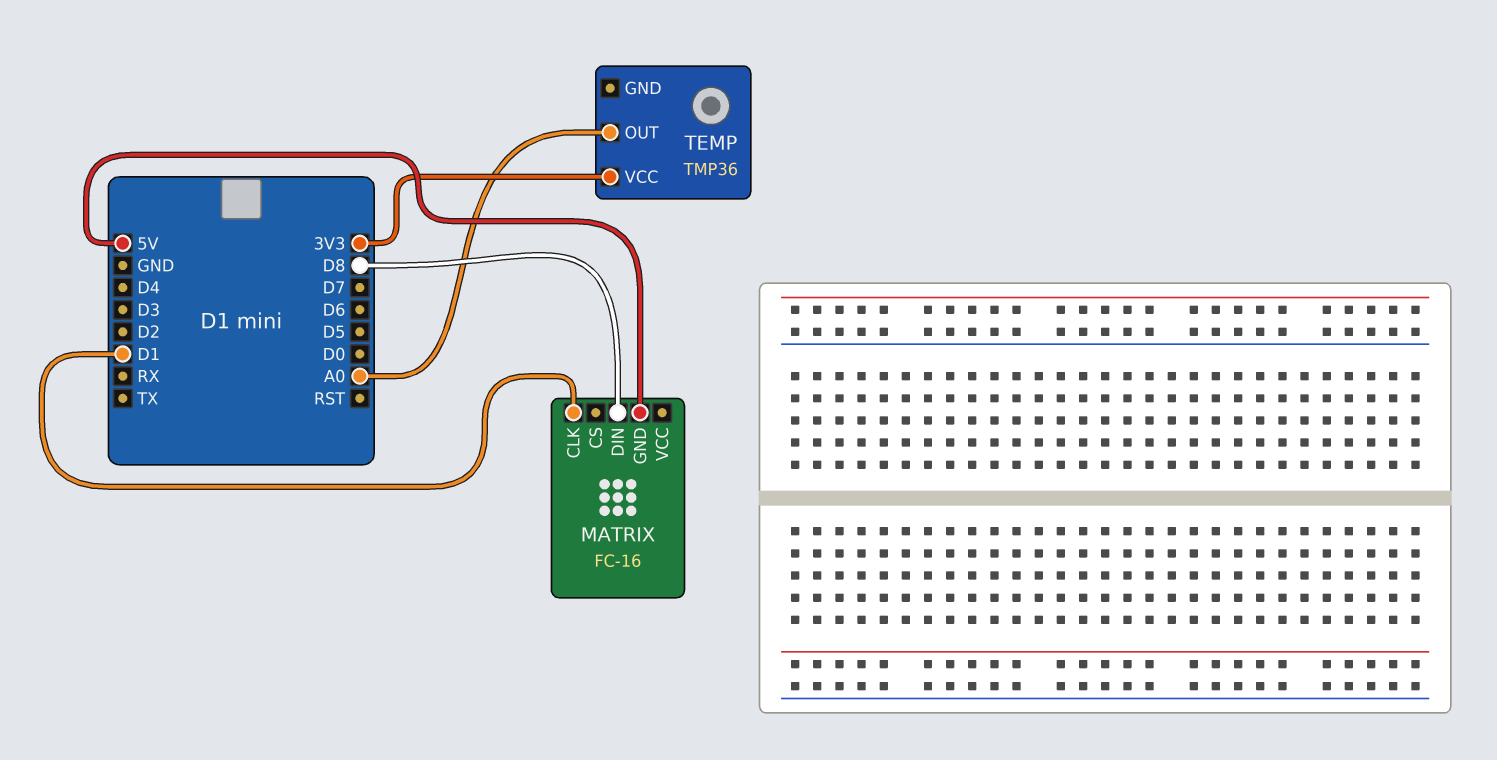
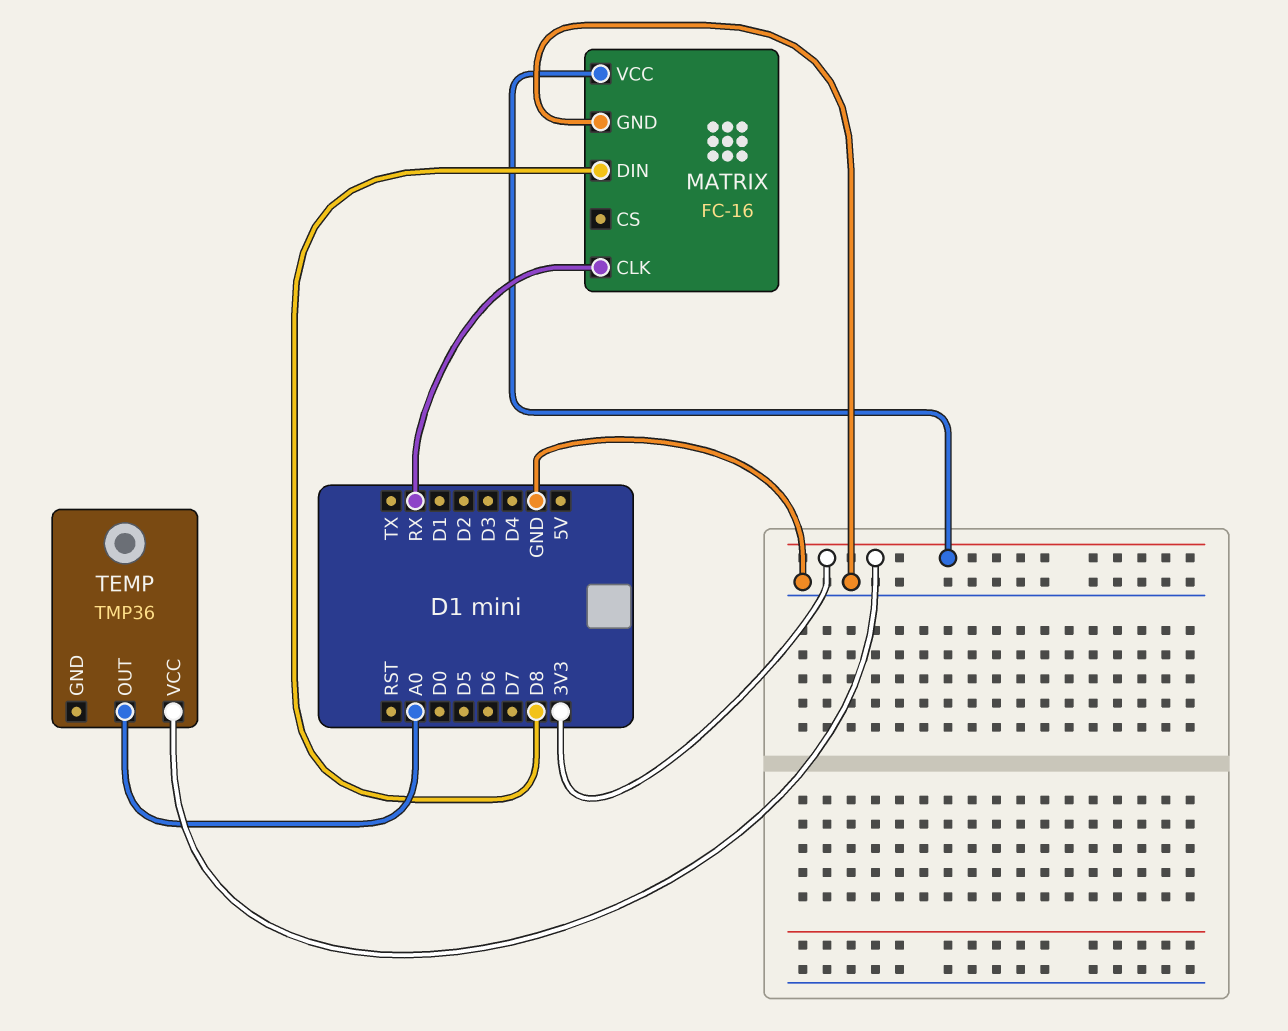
MATRIX pin CLK: D1 -> RX
MATRIX pin GND: 5V -> GND
MATRIX pin VCC: none -> 3V3

